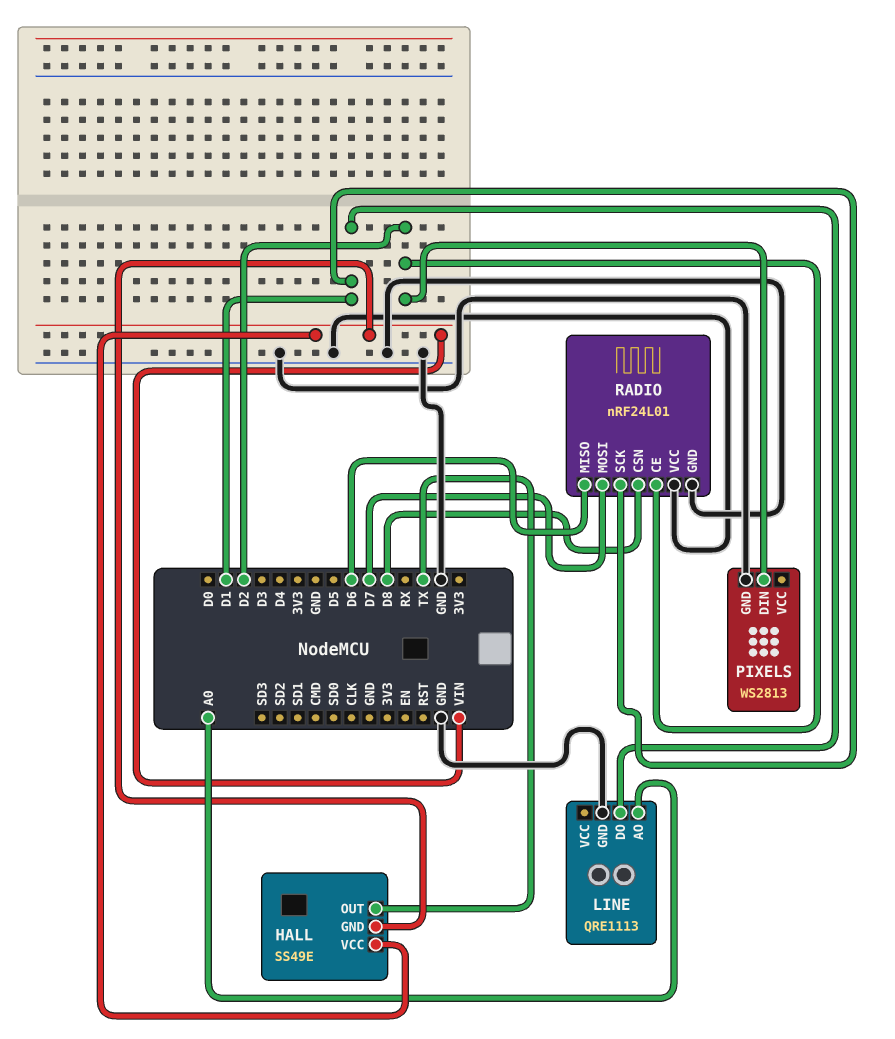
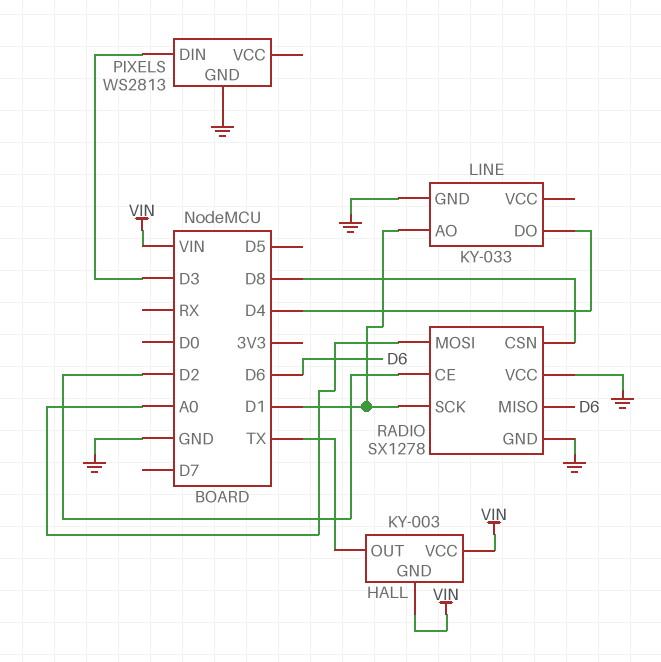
HALL: SS49E -> KY-003
LINE: QRE1113 -> KY-033
LINE pin AO: A0 -> D1
LINE pin DO: D1 -> D4
PIXELS pin DIN: D2 -> D3
RADIO: nRF24L01 -> SX1278
RADIO pin MOSI: D7 -> A0

